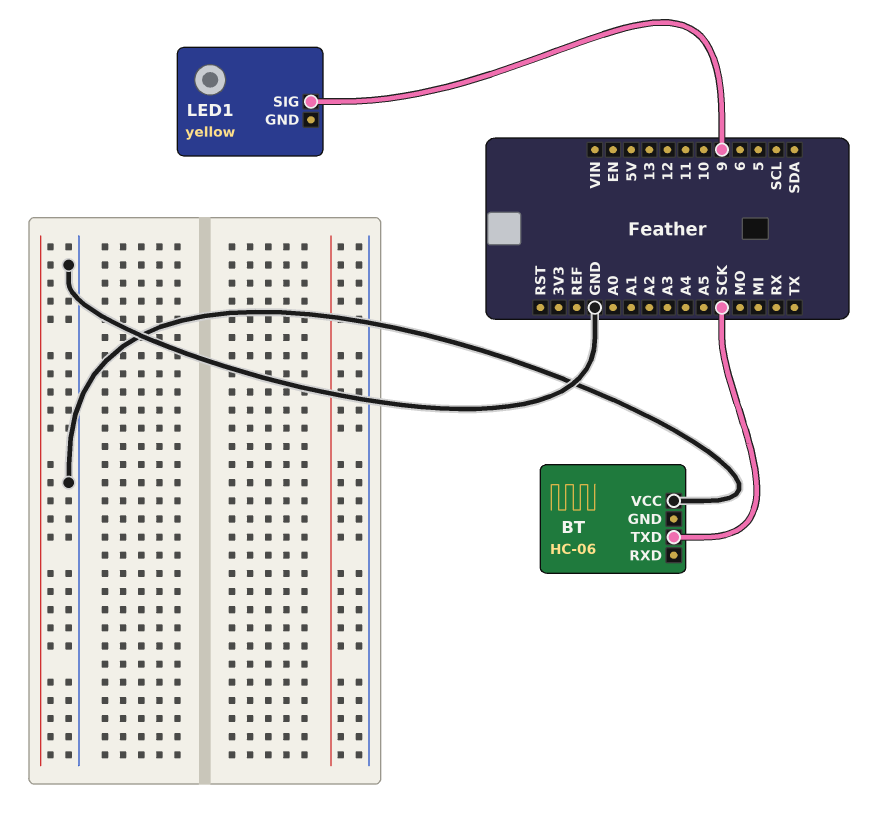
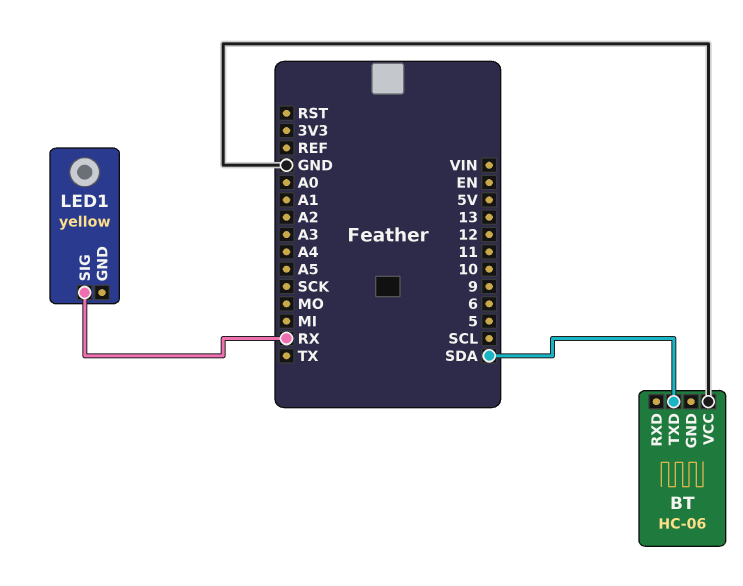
BT pin TXD: SCK -> SDA
LED1 pin SIG: 9 -> RX

